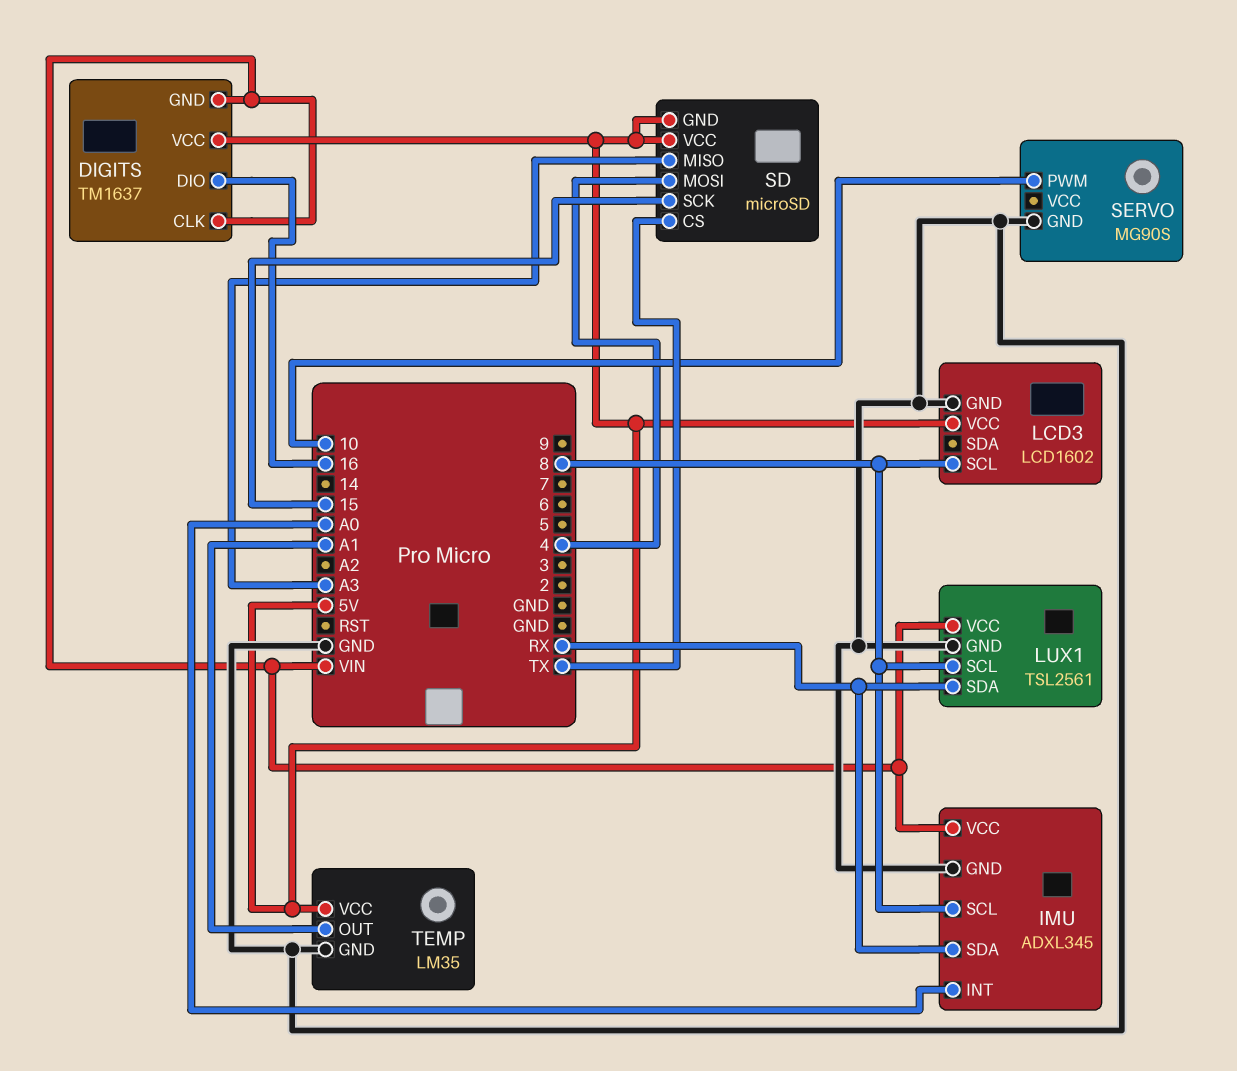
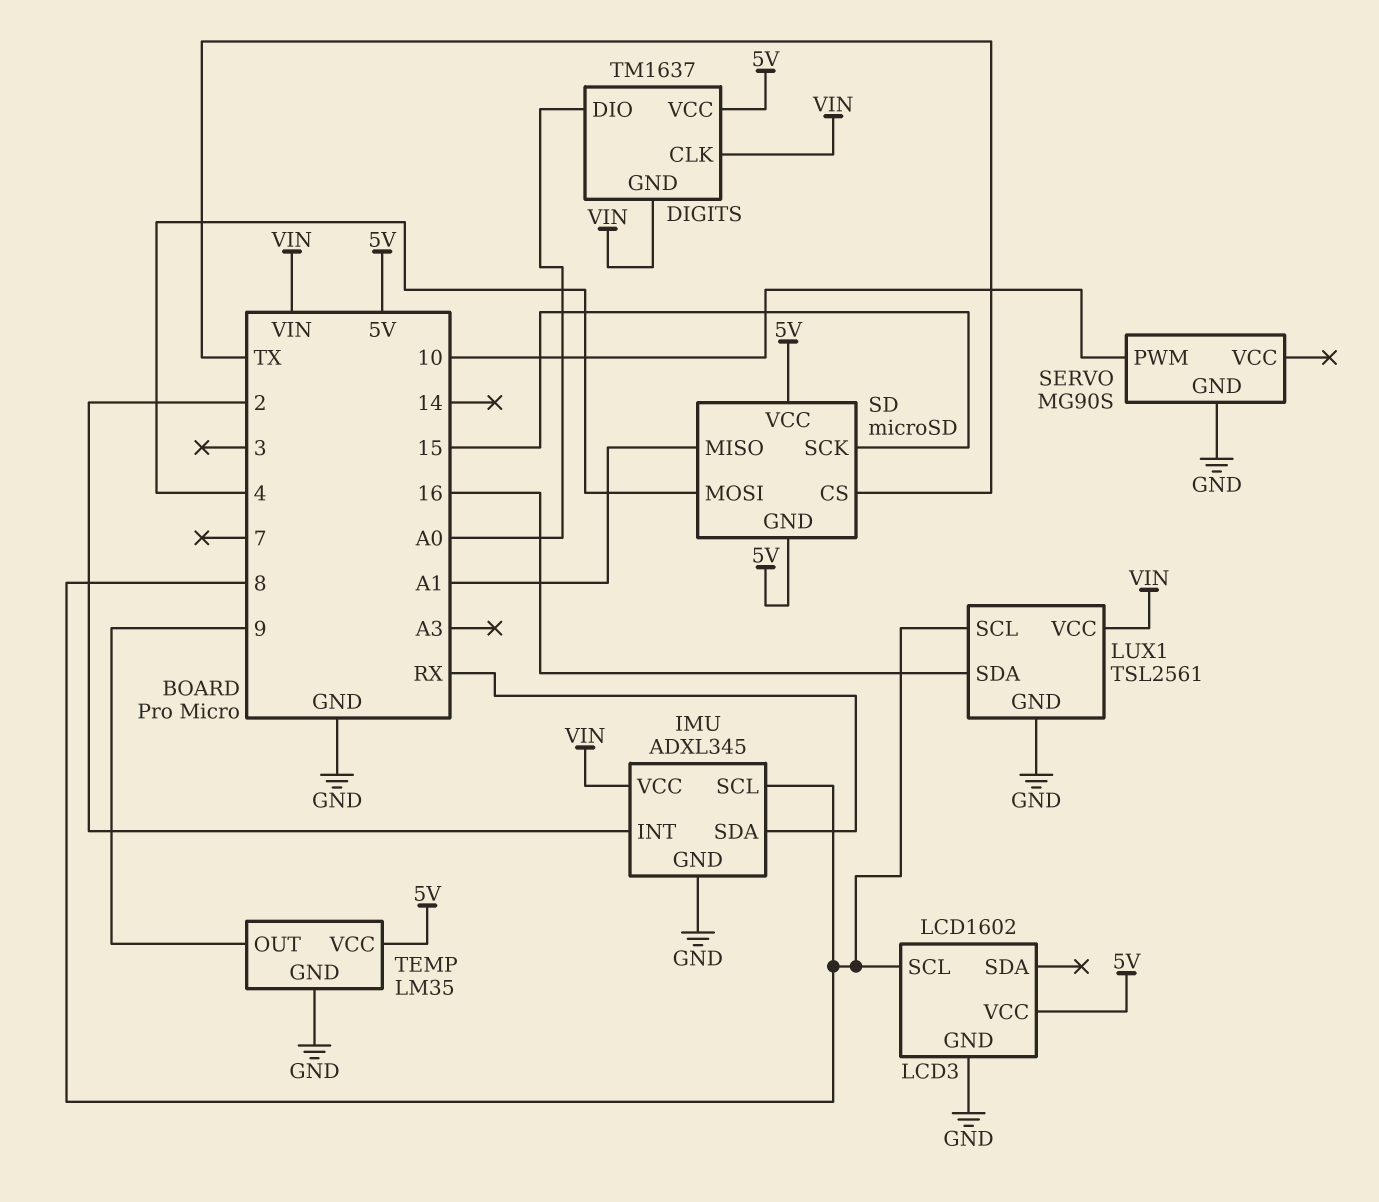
DIGITS pin DIO: 16 -> A0
IMU pin INT: A0 -> 2
LUX1 pin SDA: RX -> 16
SD pin MISO: A3 -> A1
TEMP pin OUT: A1 -> 9

